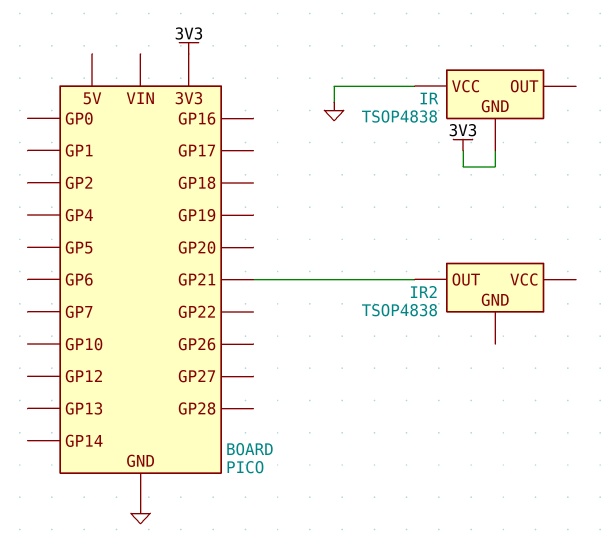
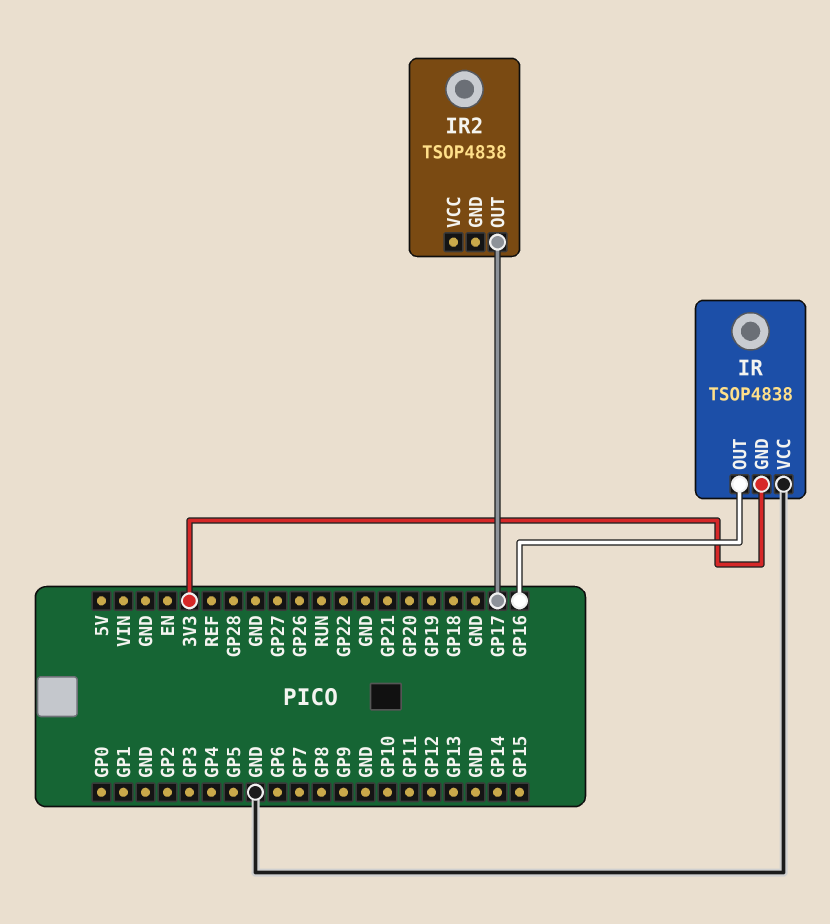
IR pin OUT: none -> GP16
IR2 pin OUT: GP21 -> GP17

